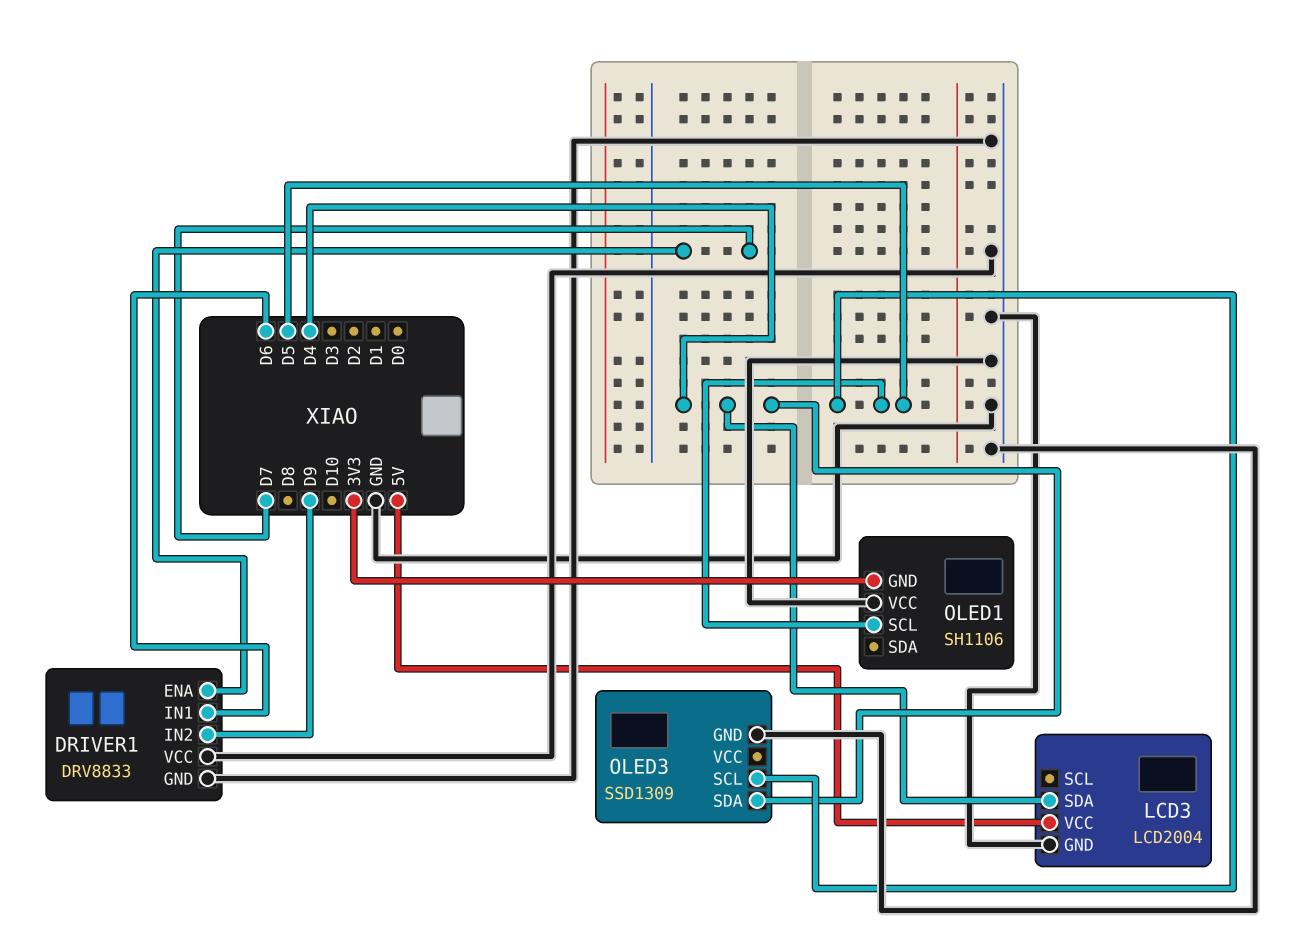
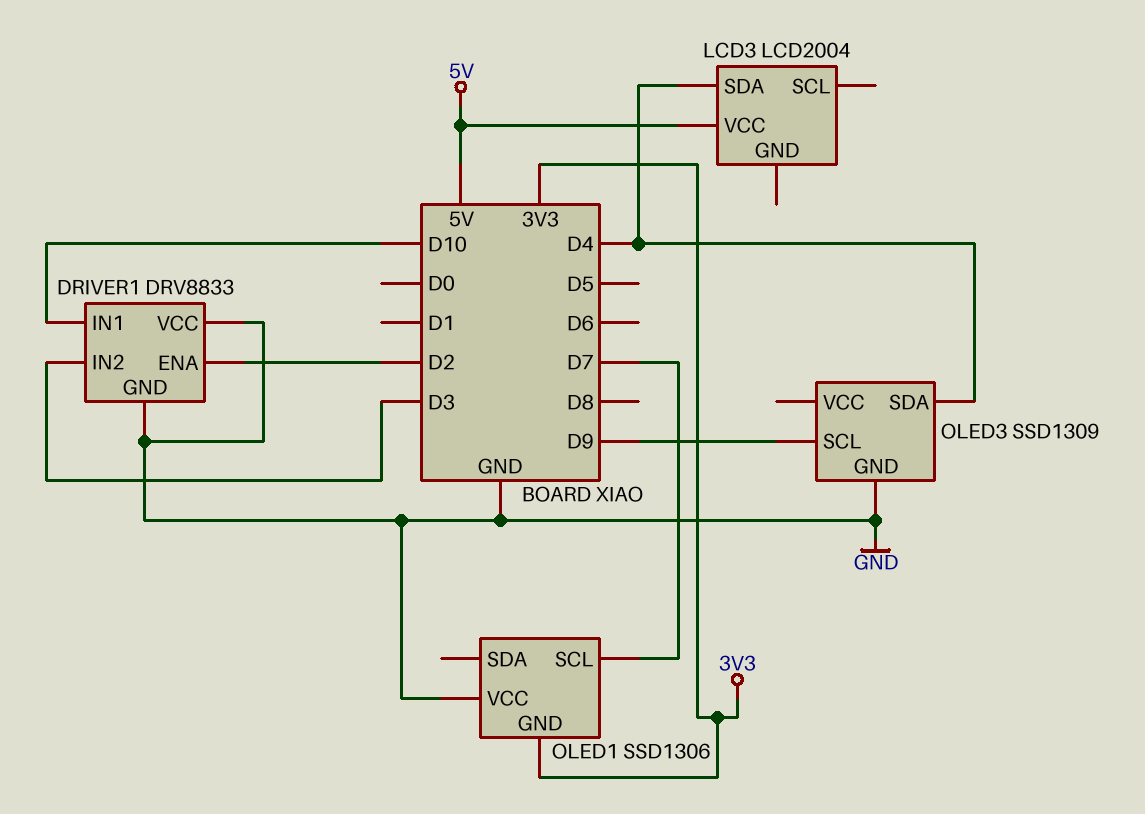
DRIVER1 pin ENA: D7 -> D2
DRIVER1 pin IN1: D6 -> D10
DRIVER1 pin IN2: D9 -> D3
LCD3 pin GND: GND -> none
OLED1: SH1106 -> SSD1306
OLED1 pin SCL: D5 -> D7
OLED3 pin SCL: D5 -> D9

